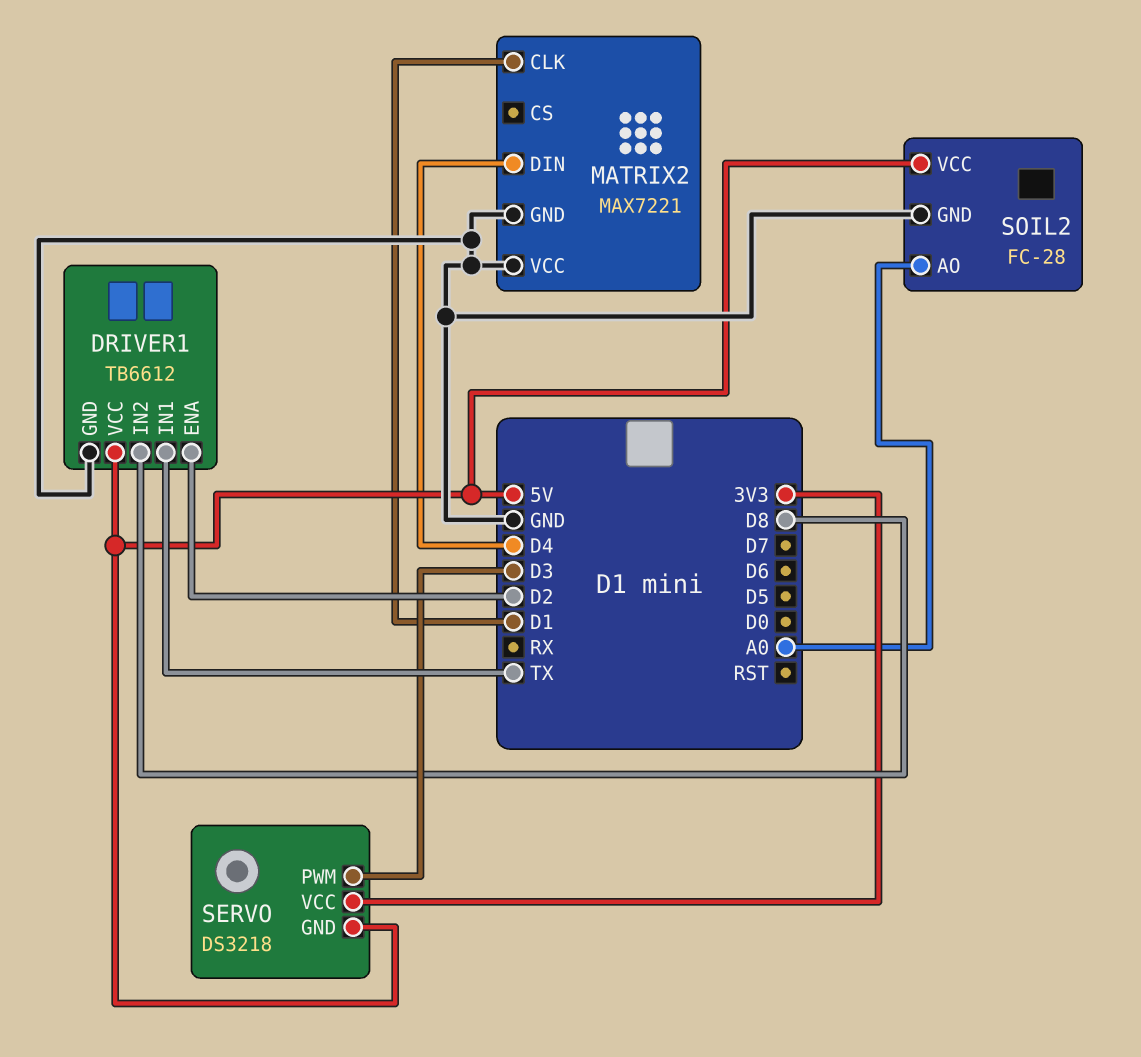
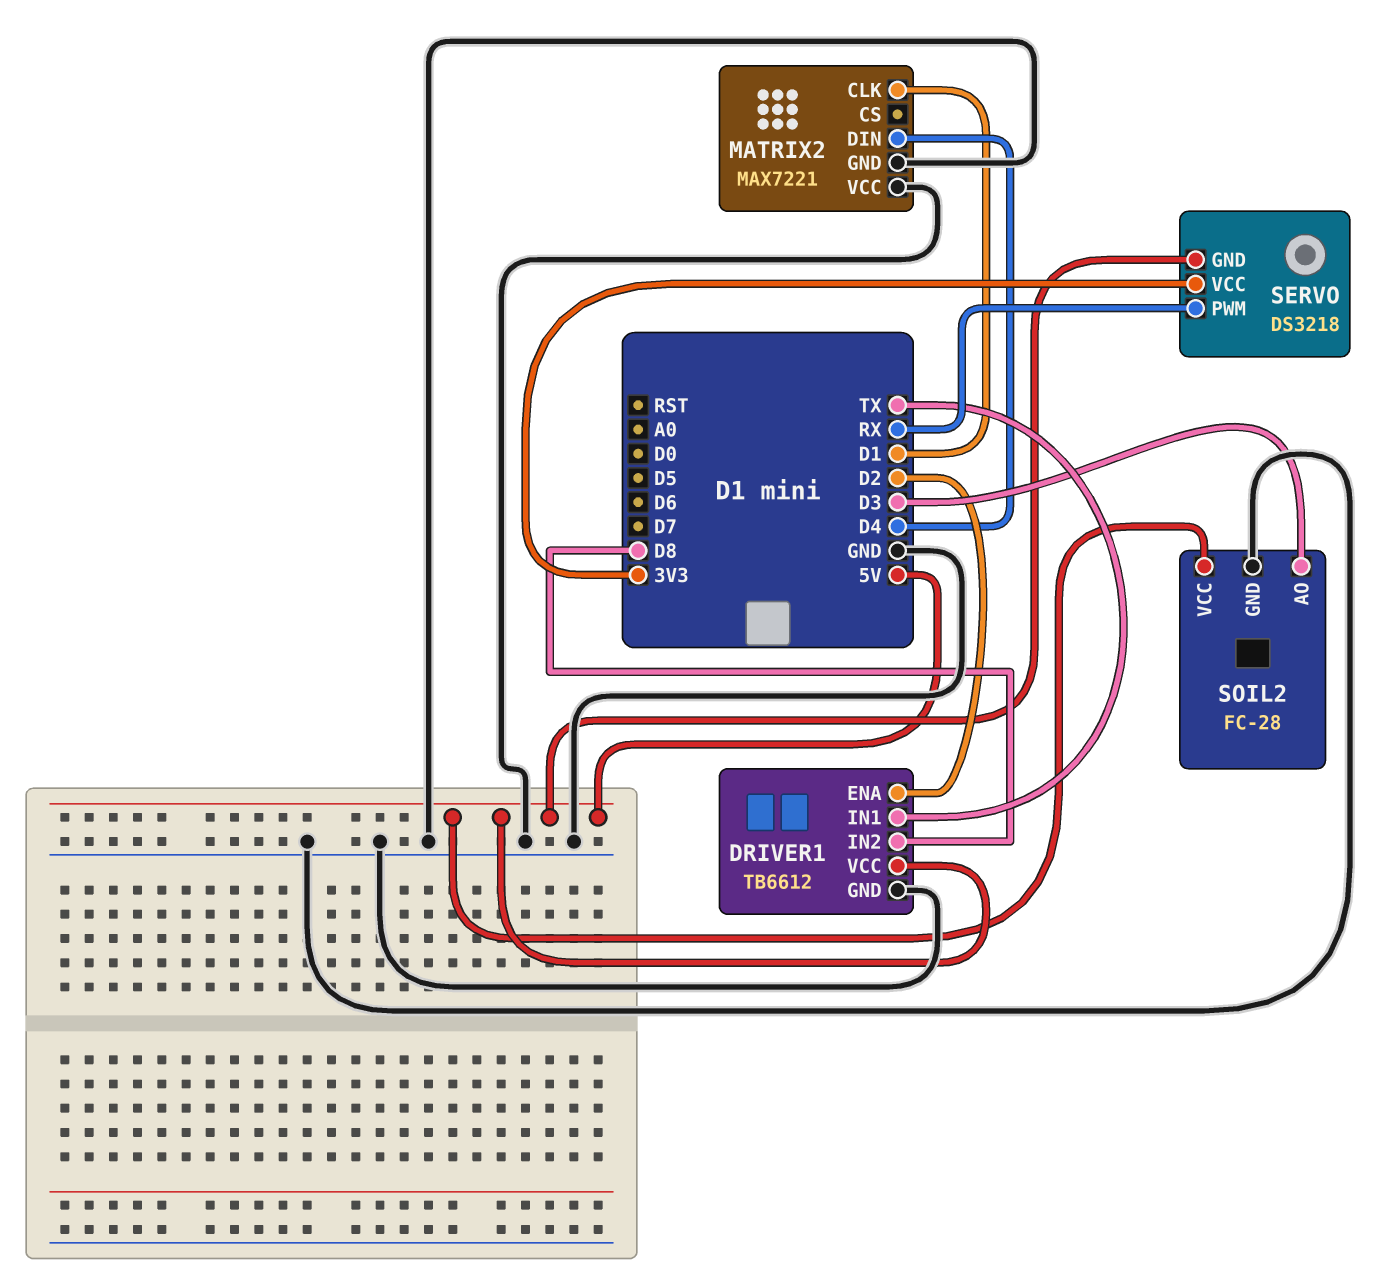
SERVO pin PWM: D3 -> RX
SOIL2 pin AO: A0 -> D3

